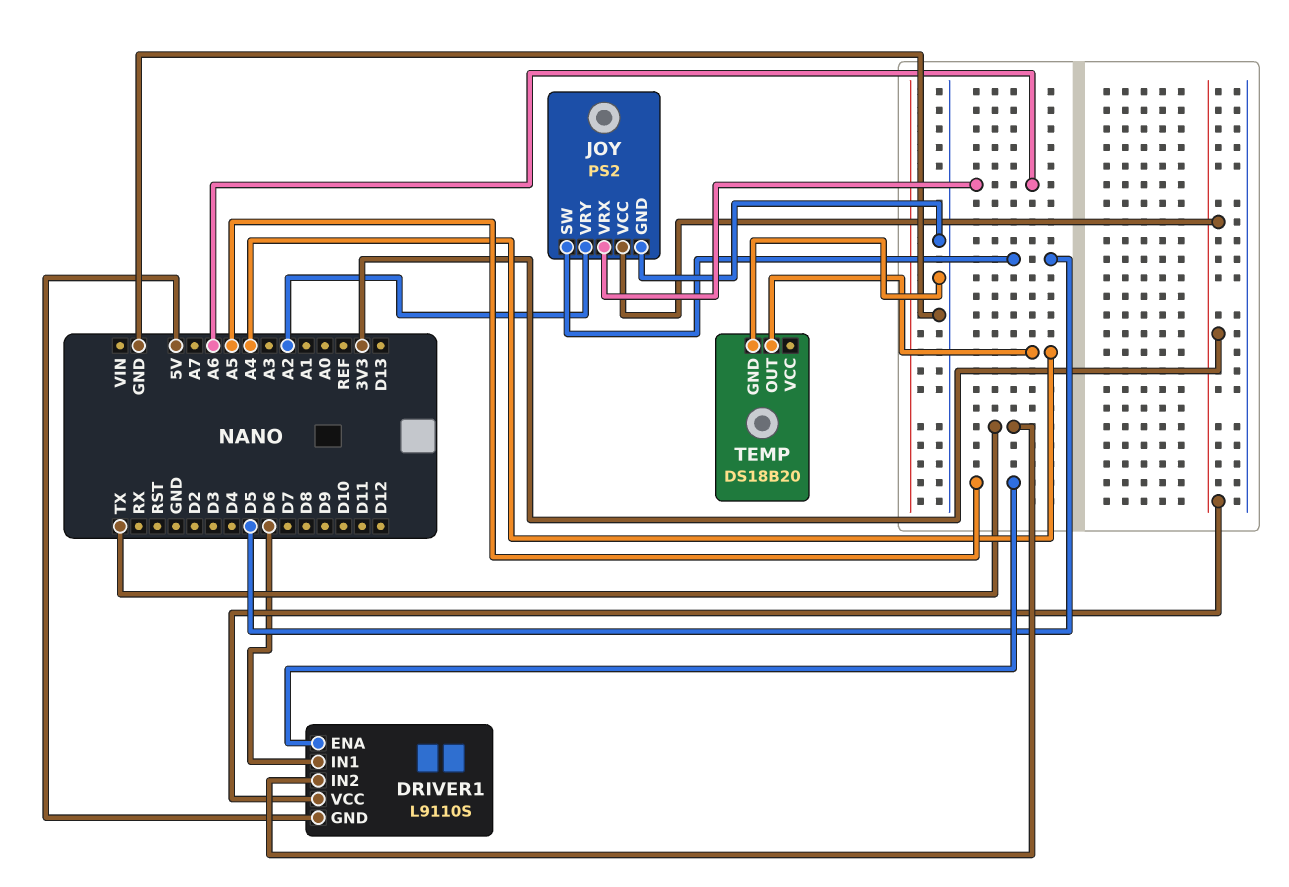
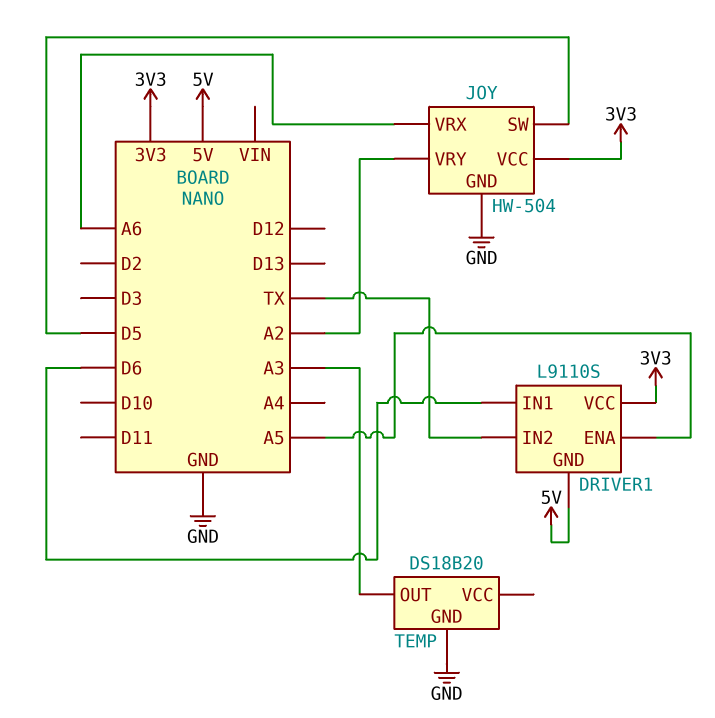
JOY: PS2 -> HW-504
TEMP pin OUT: A4 -> A3

